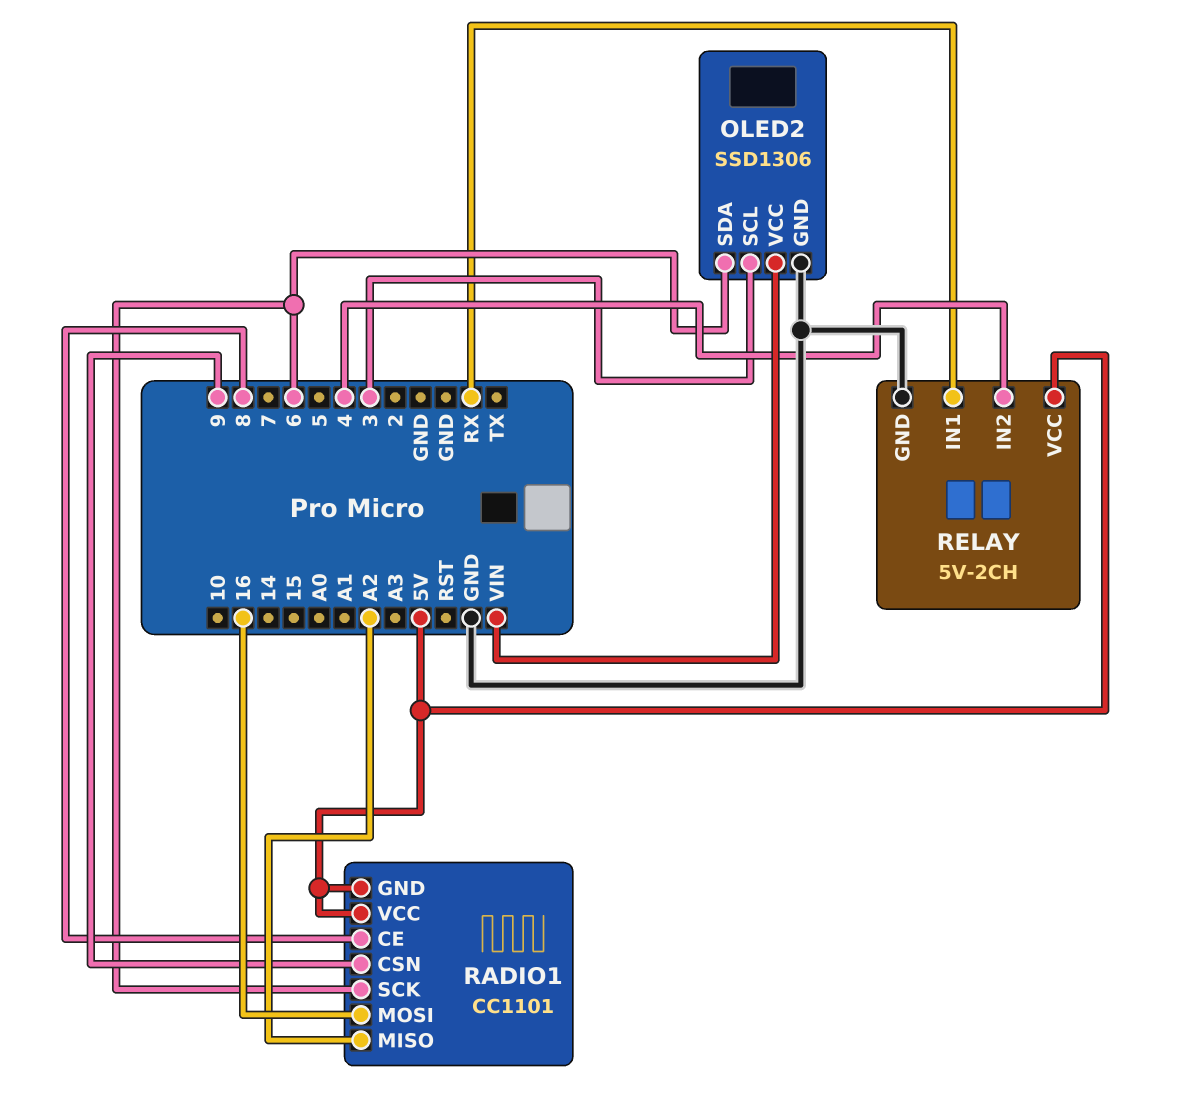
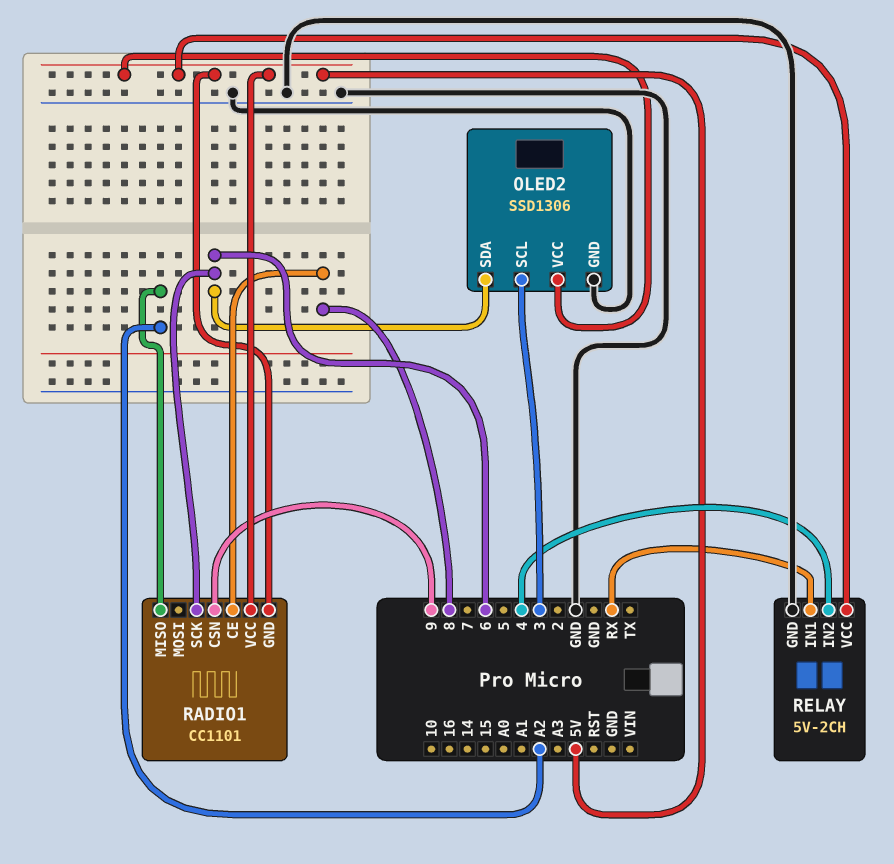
OLED2 pin VCC: VIN -> 5V
RADIO1 pin MOSI: 16 -> none

